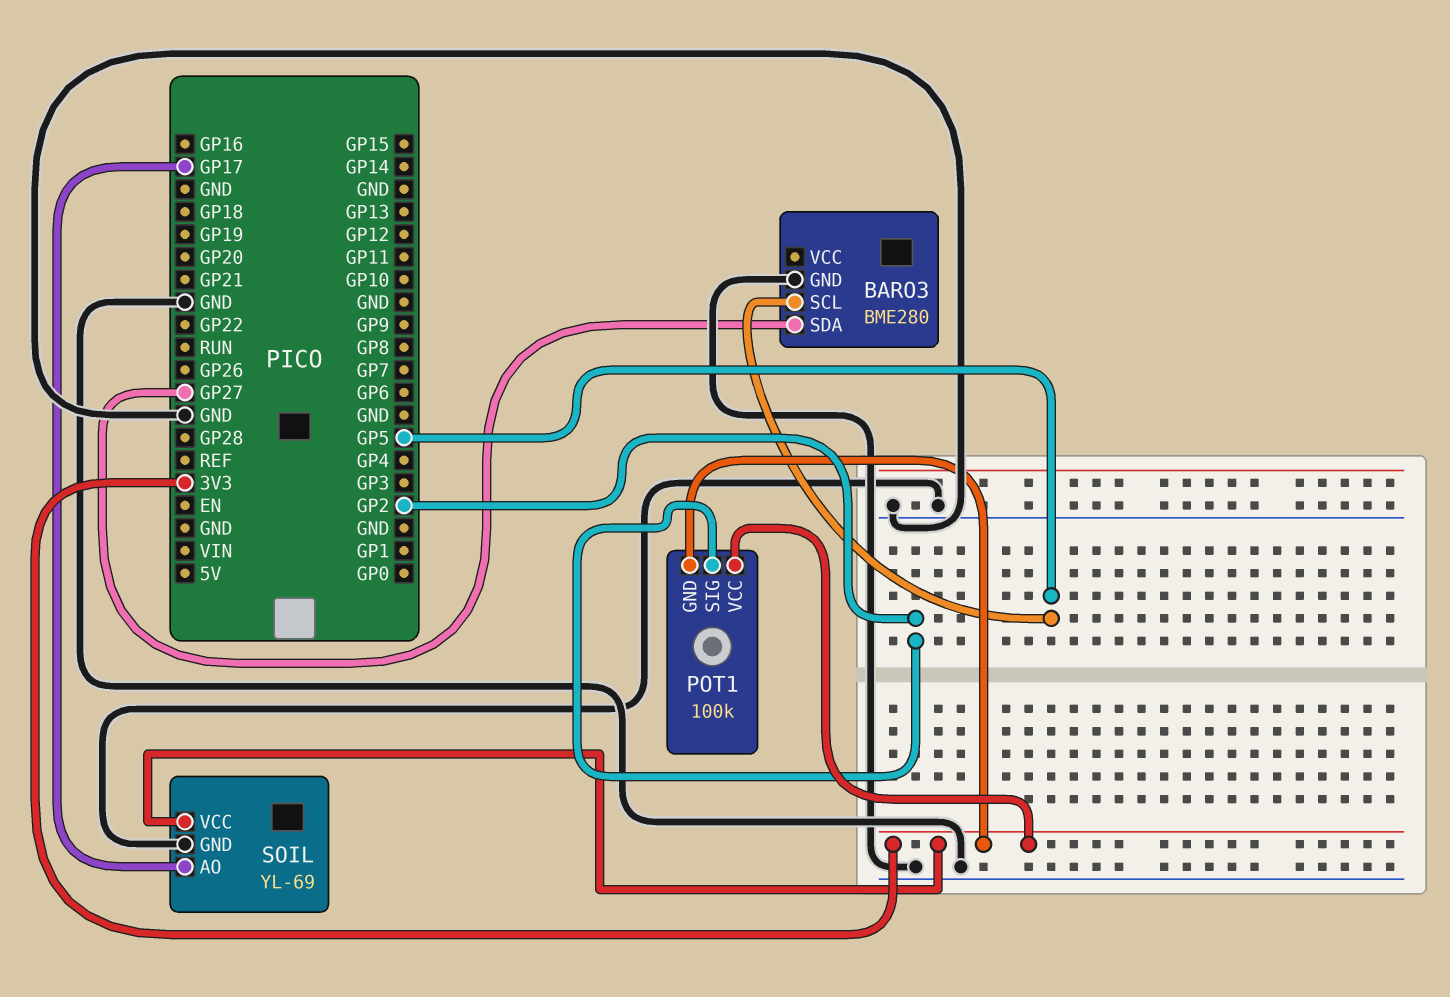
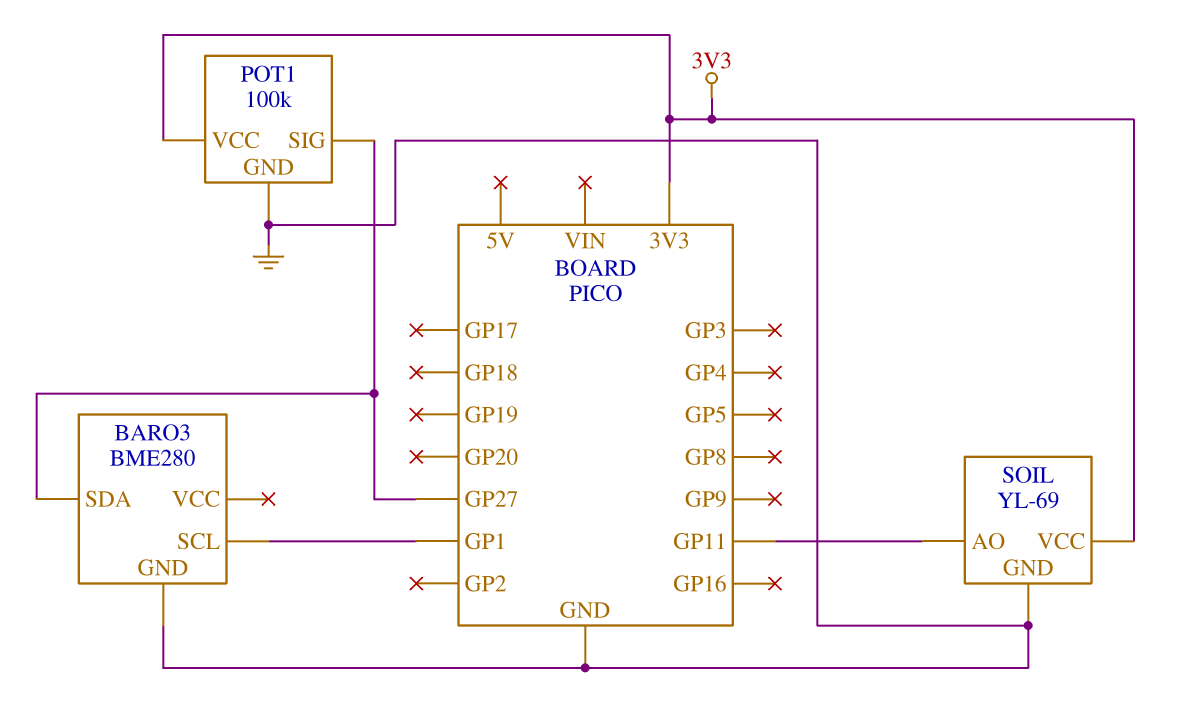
BARO3 pin SCL: GP5 -> GP1
POT1 pin GND: 3V3 -> GND
POT1 pin SIG: GP2 -> GP27
SOIL pin AO: GP17 -> GP11

